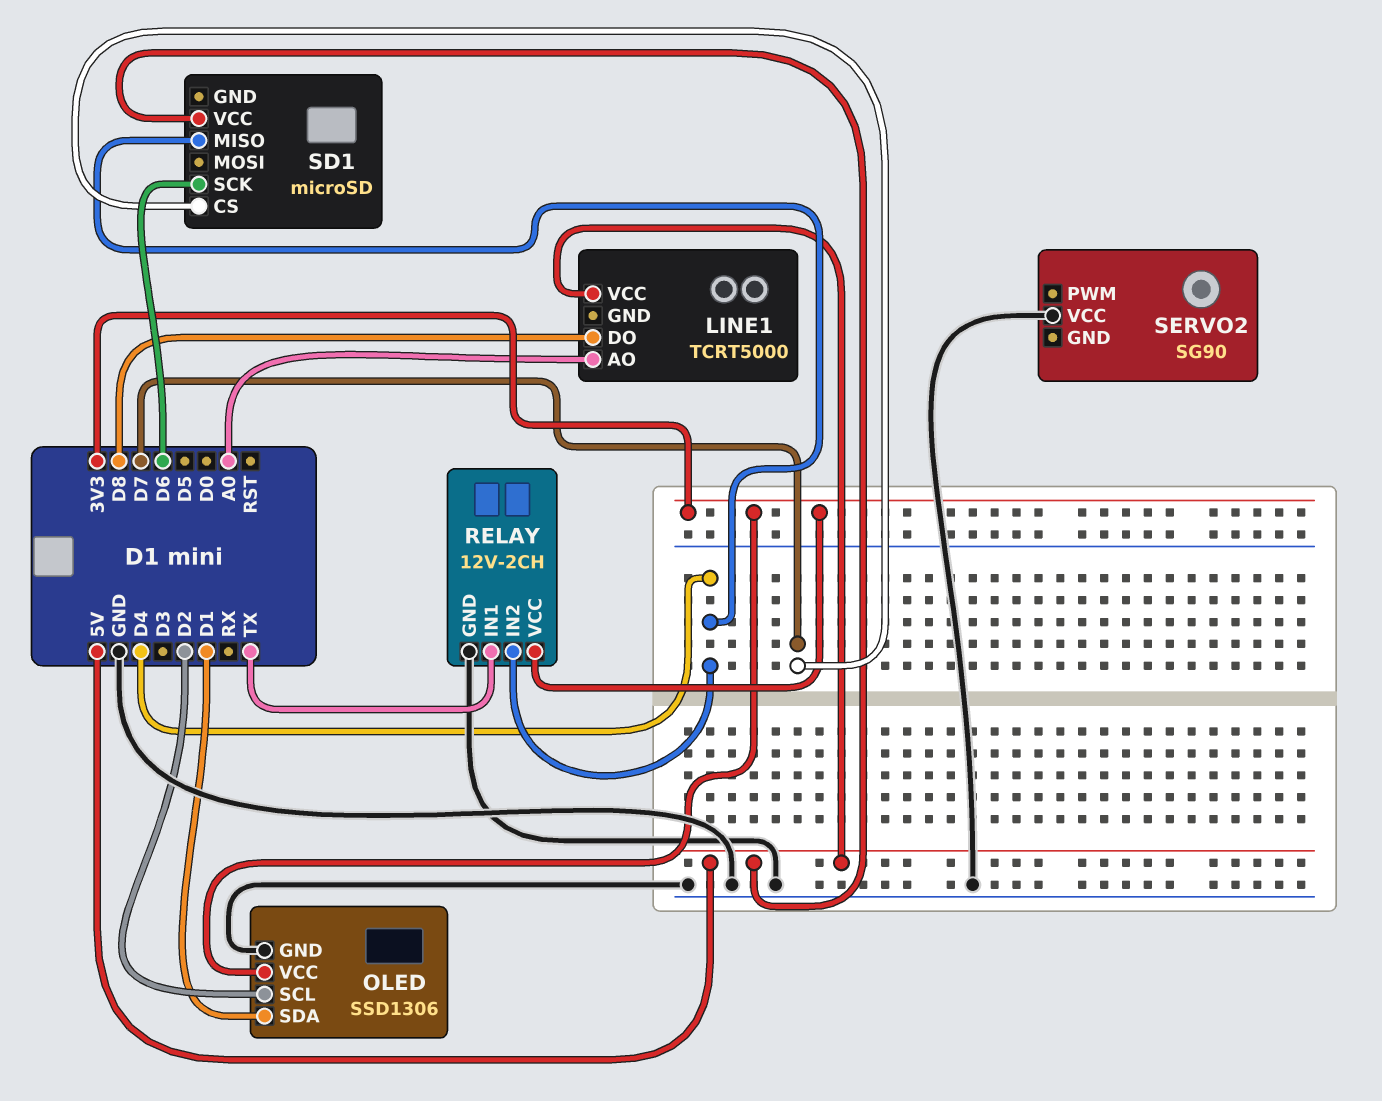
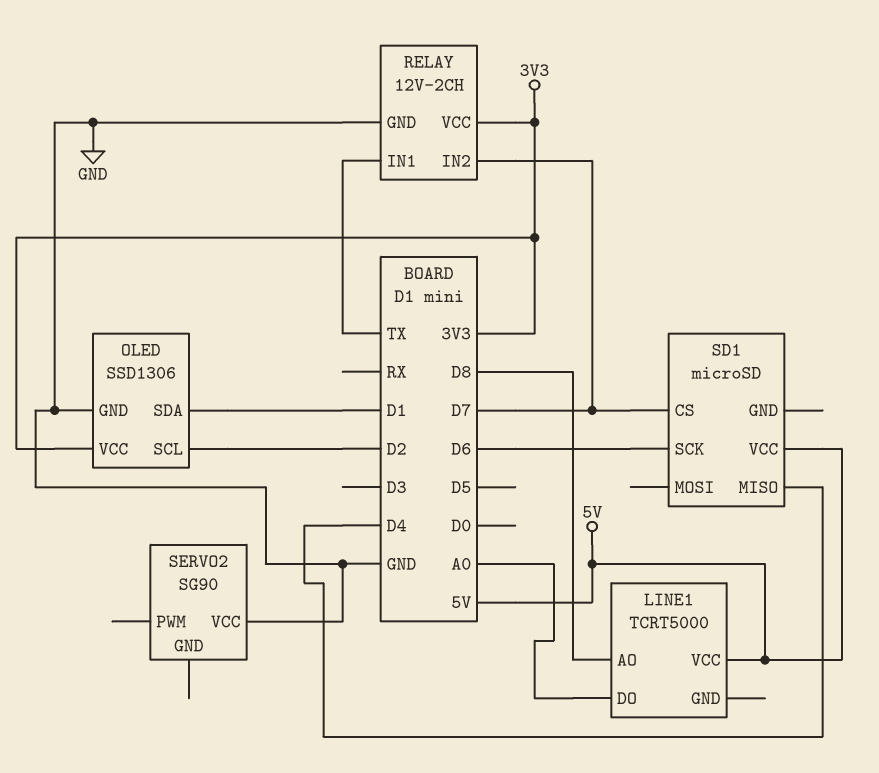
LINE1 pin AO: A0 -> D8
LINE1 pin DO: D8 -> A0
RELAY pin IN2: D4 -> D7

